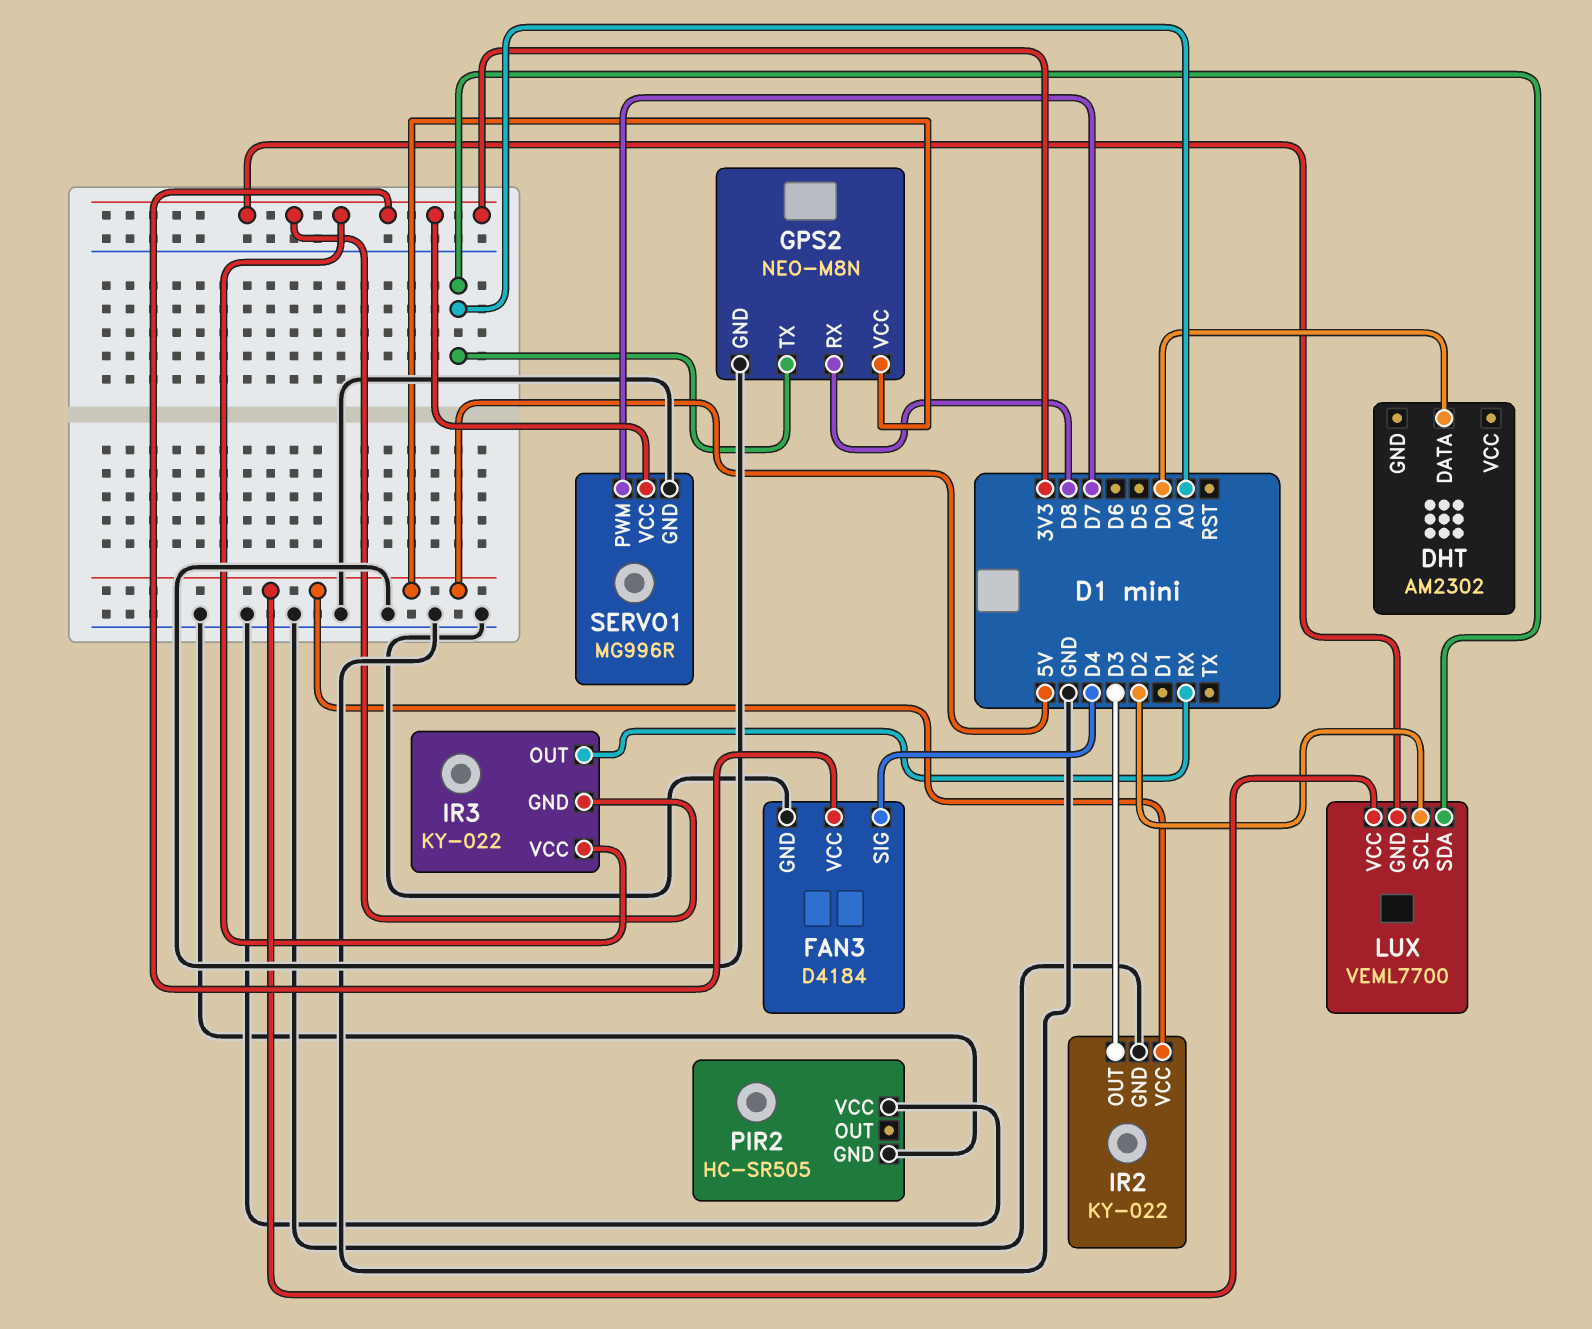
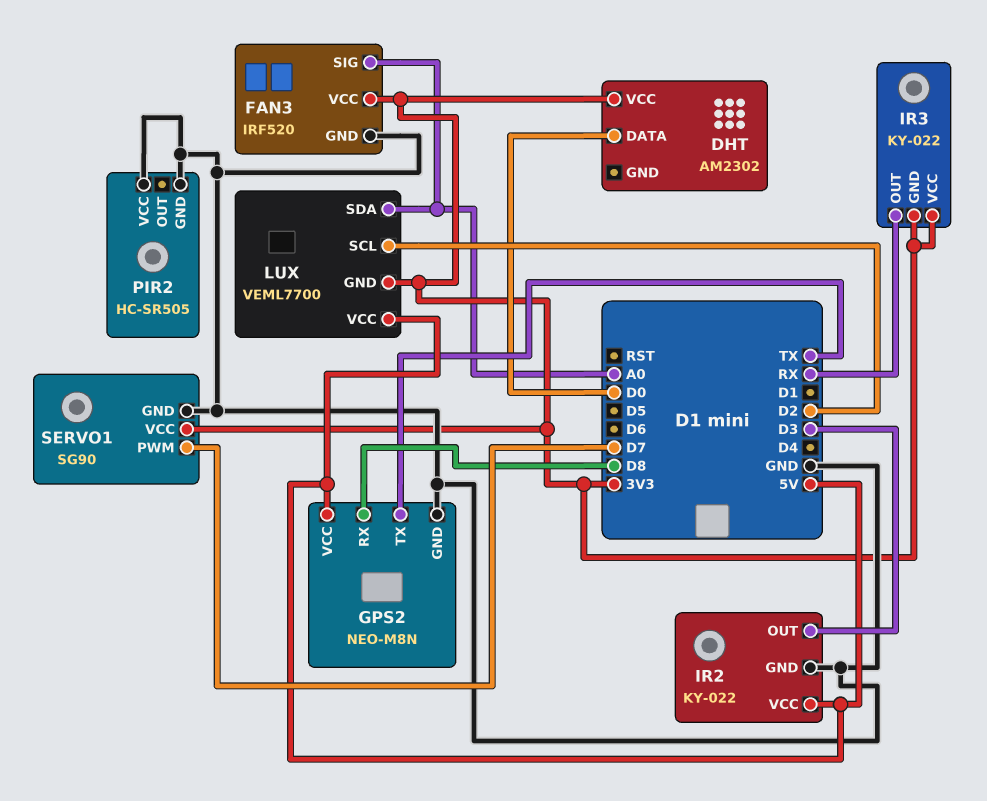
DHT pin VCC: none -> 3V3
FAN3: D4184 -> IRF520
FAN3 pin SIG: D4 -> A0
GPS2 pin TX: A0 -> TX
SERVO1: MG996R -> SG90

